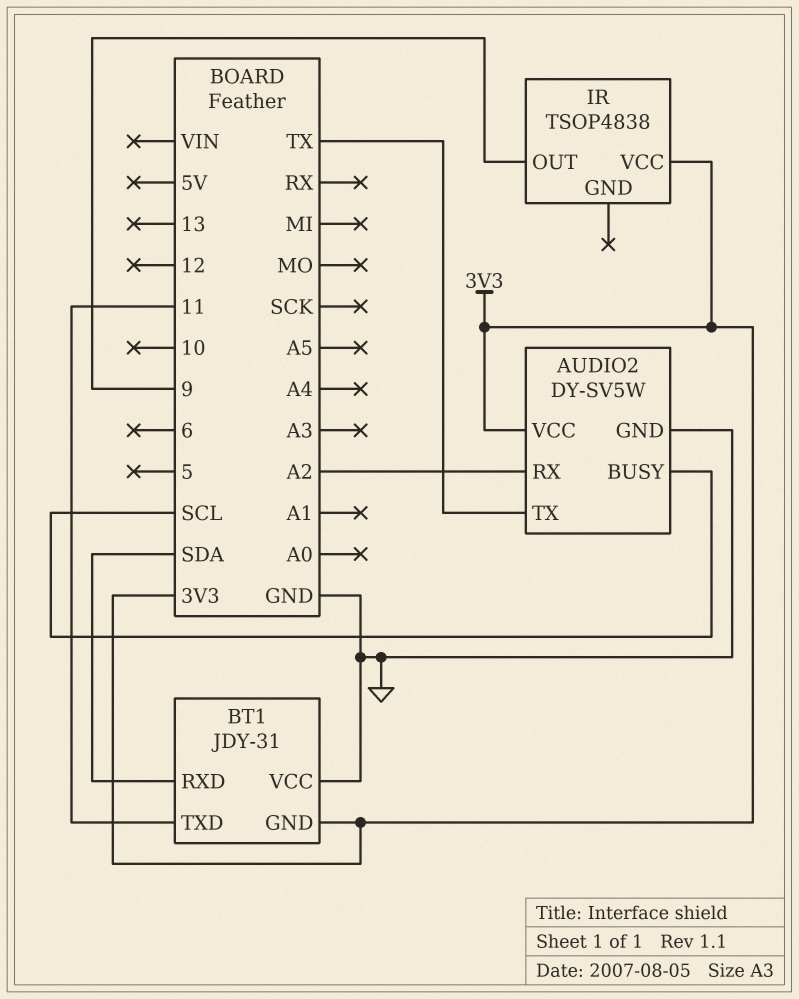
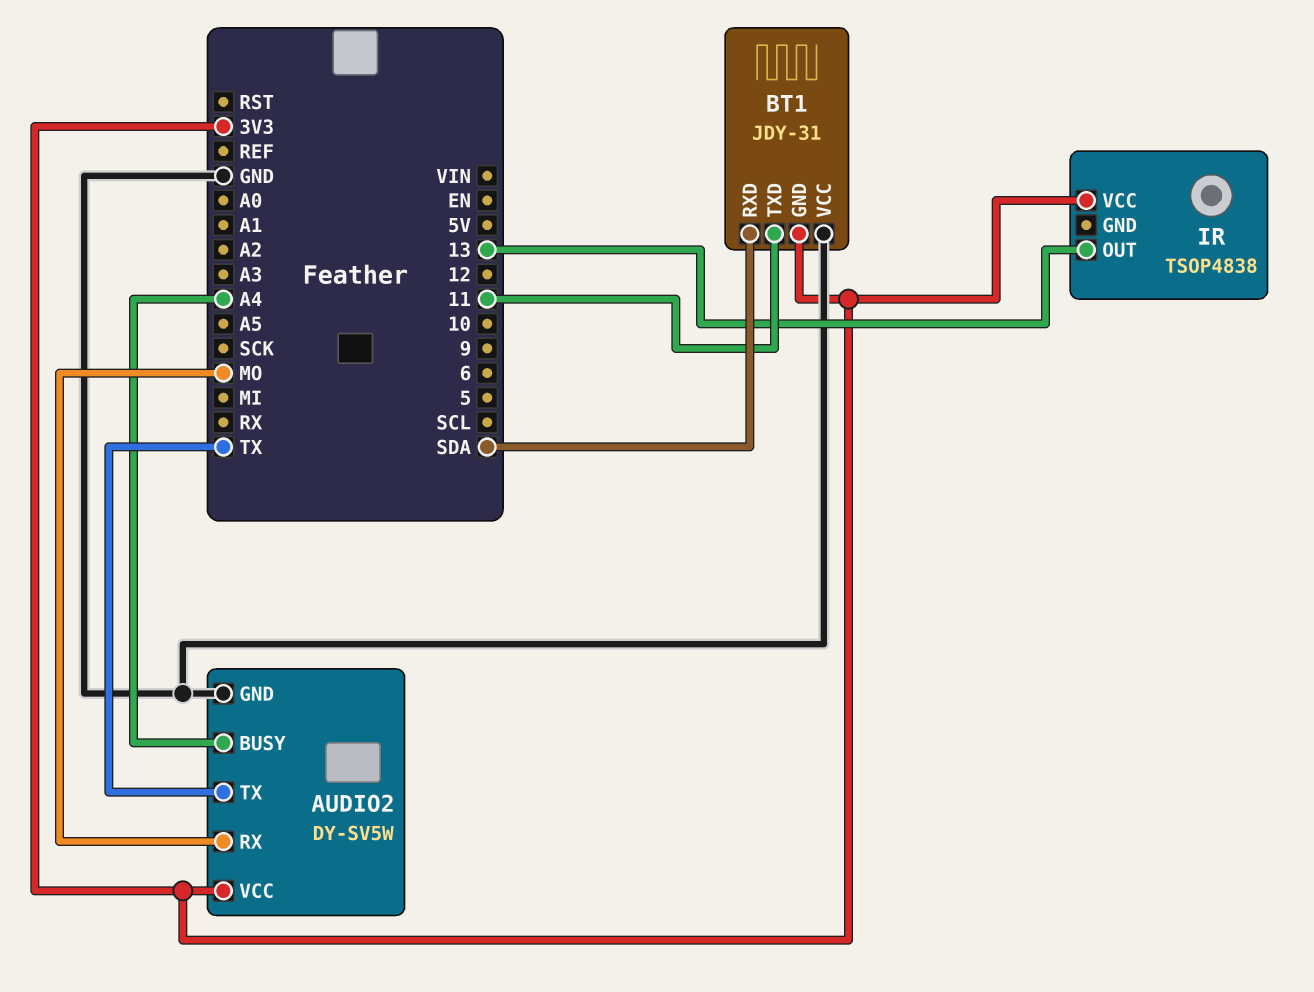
AUDIO2 pin BUSY: SCL -> A4
AUDIO2 pin RX: A2 -> MO
IR pin OUT: 9 -> 13

